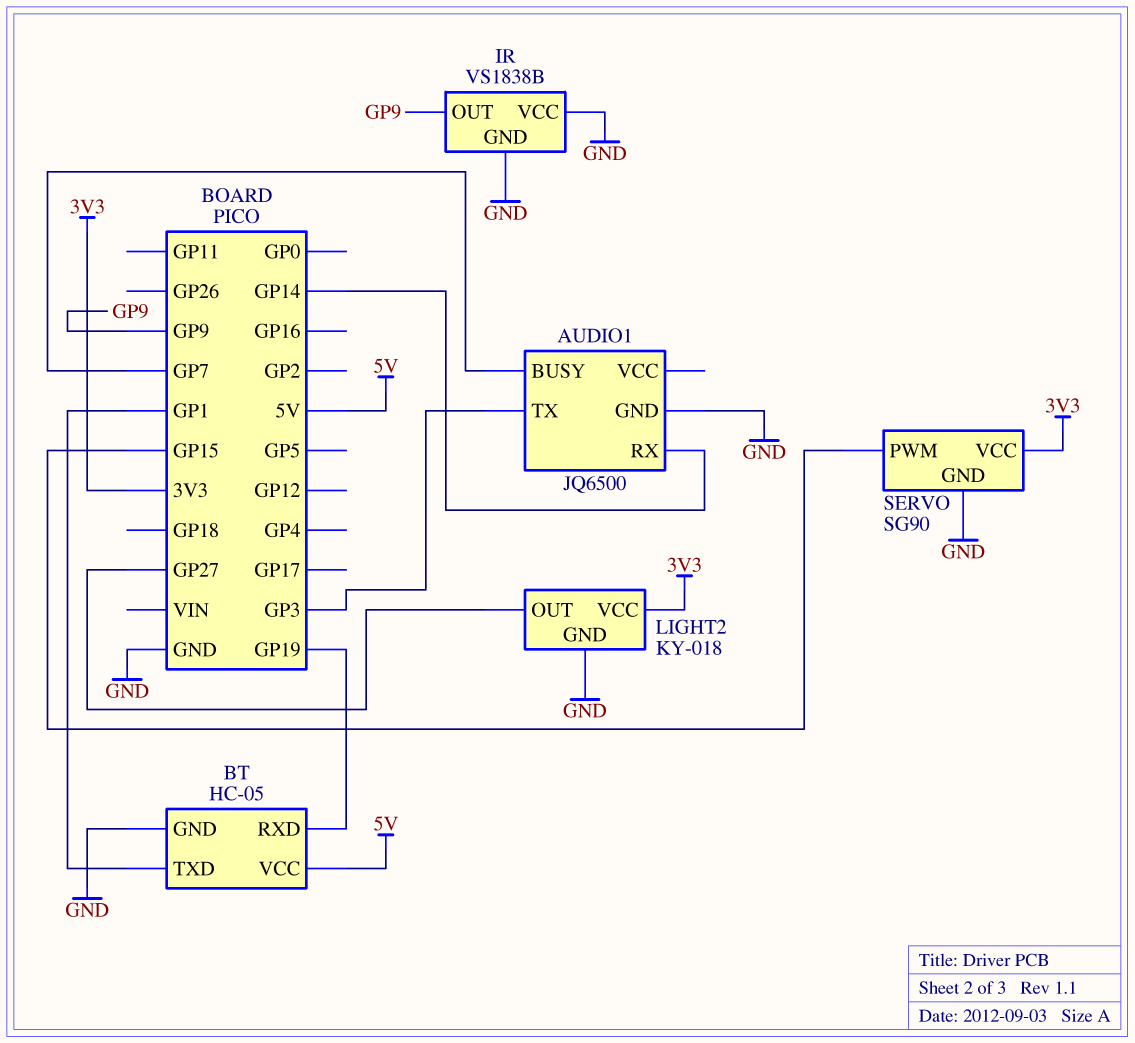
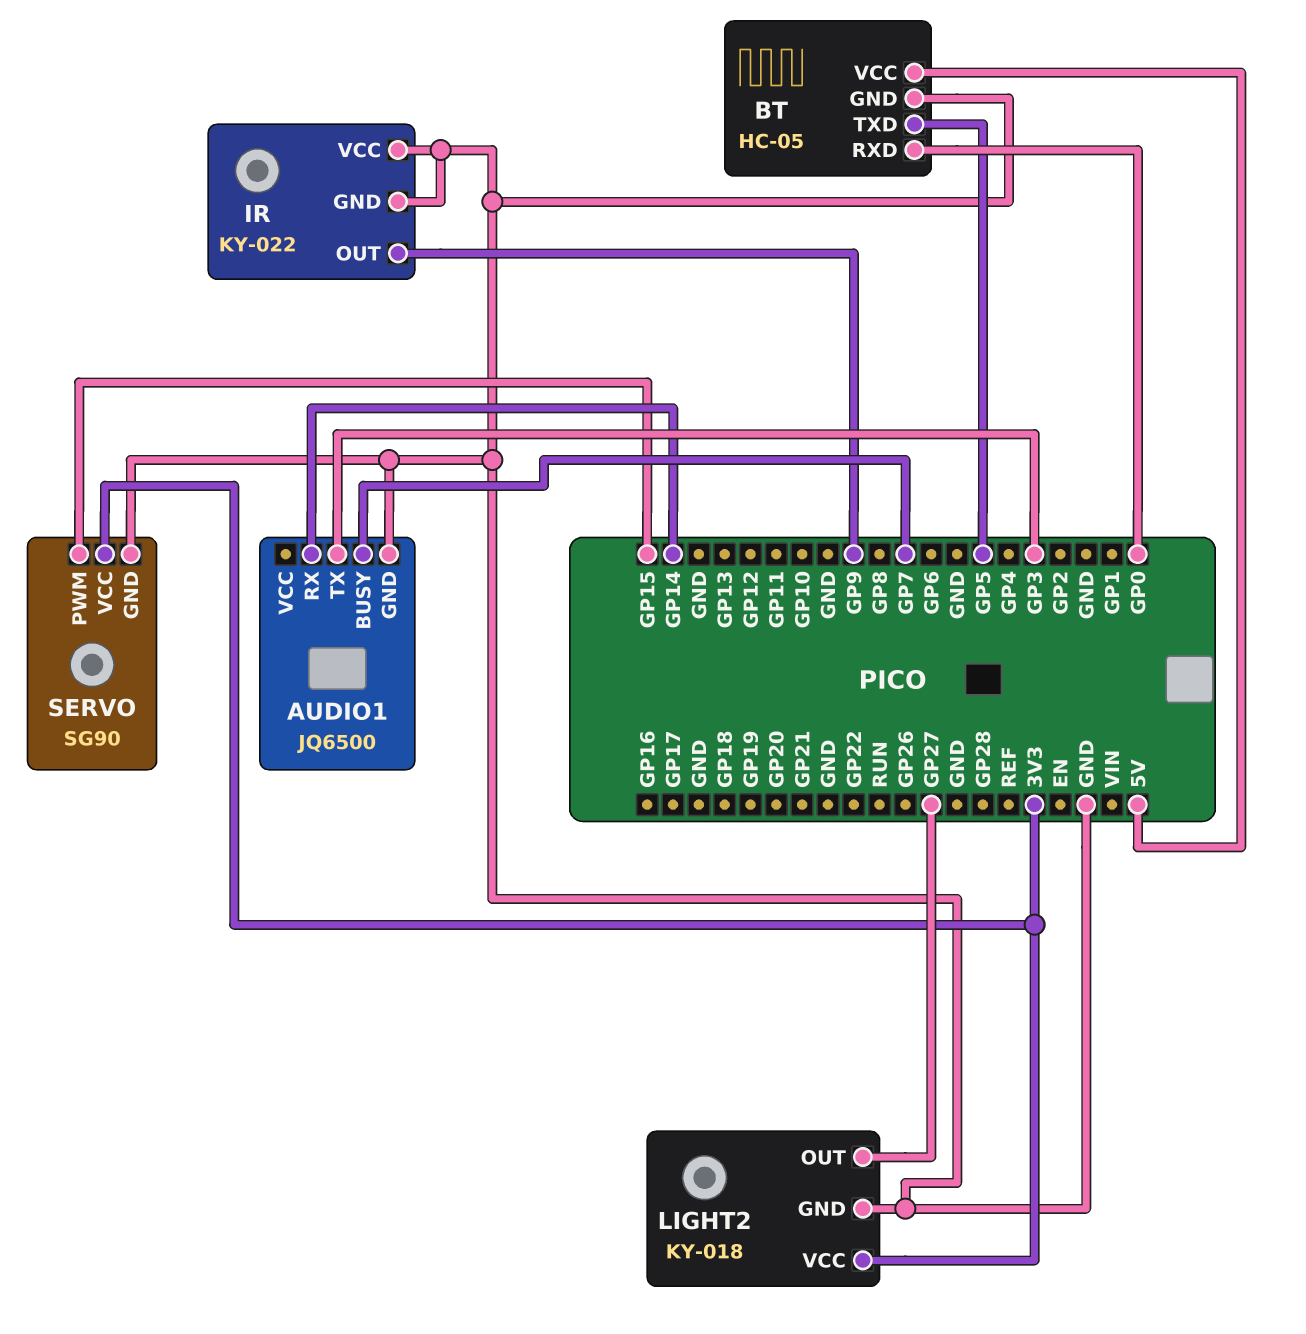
BT pin RXD: GP19 -> GP0
BT pin TXD: GP1 -> GP5
IR: VS1838B -> KY-022

